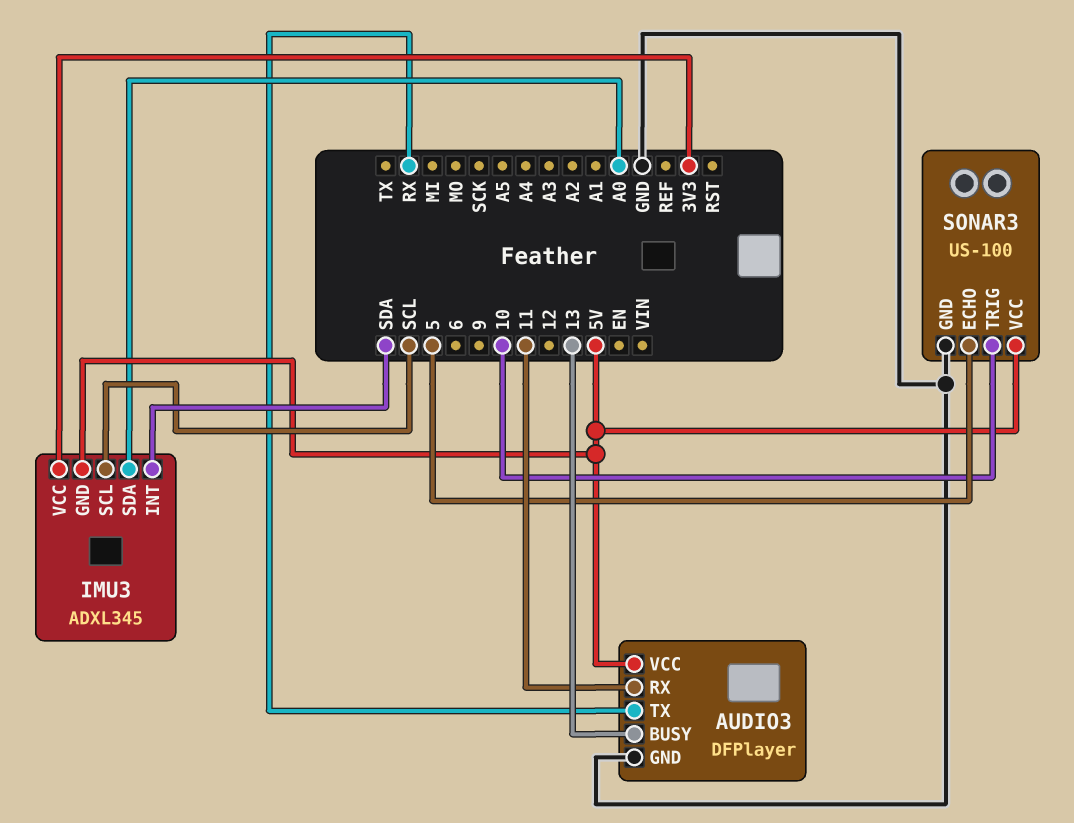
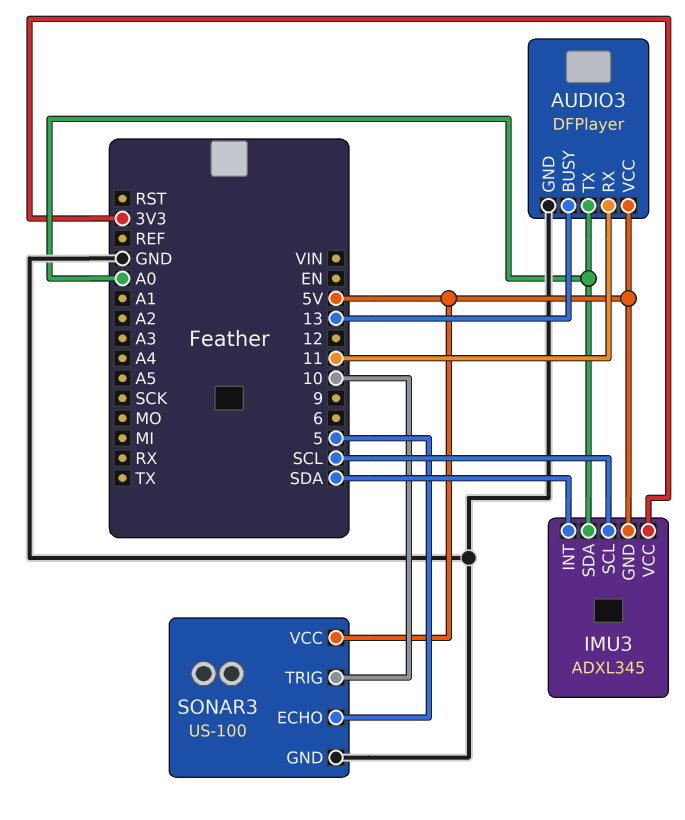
AUDIO3 pin TX: RX -> A0

